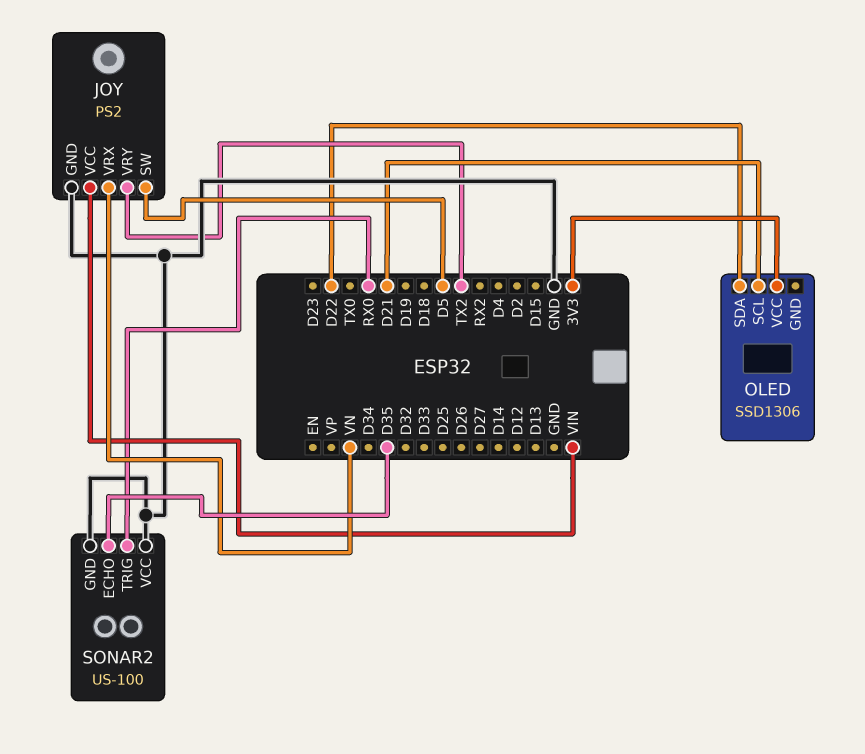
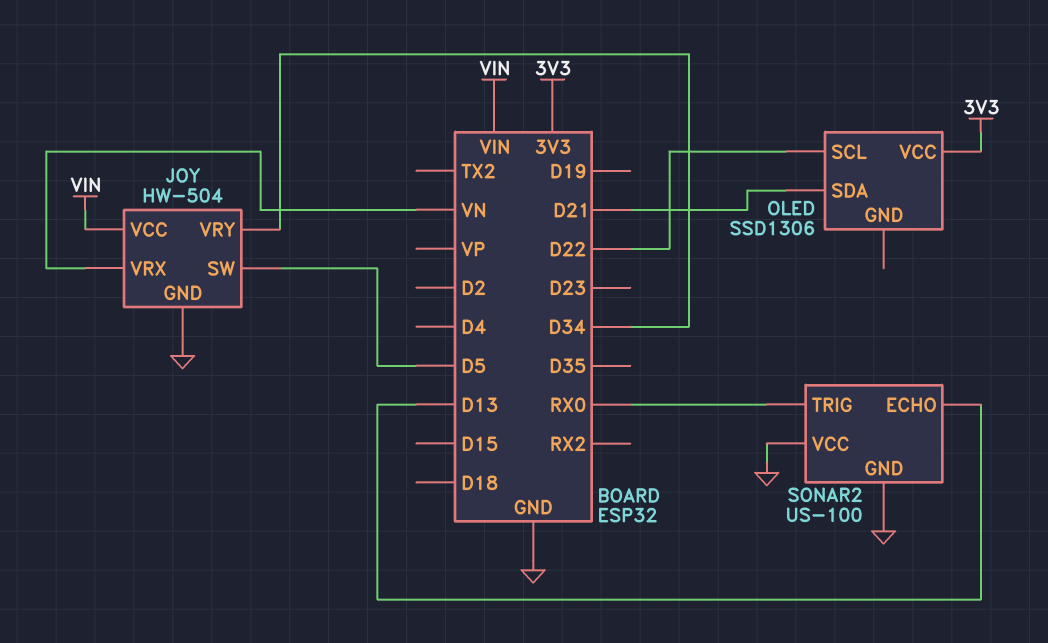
JOY: PS2 -> HW-504
JOY pin VRY: TX2 -> D34
OLED pin SCL: D21 -> D22
OLED pin SDA: D22 -> D21
SONAR2 pin ECHO: D35 -> D13

